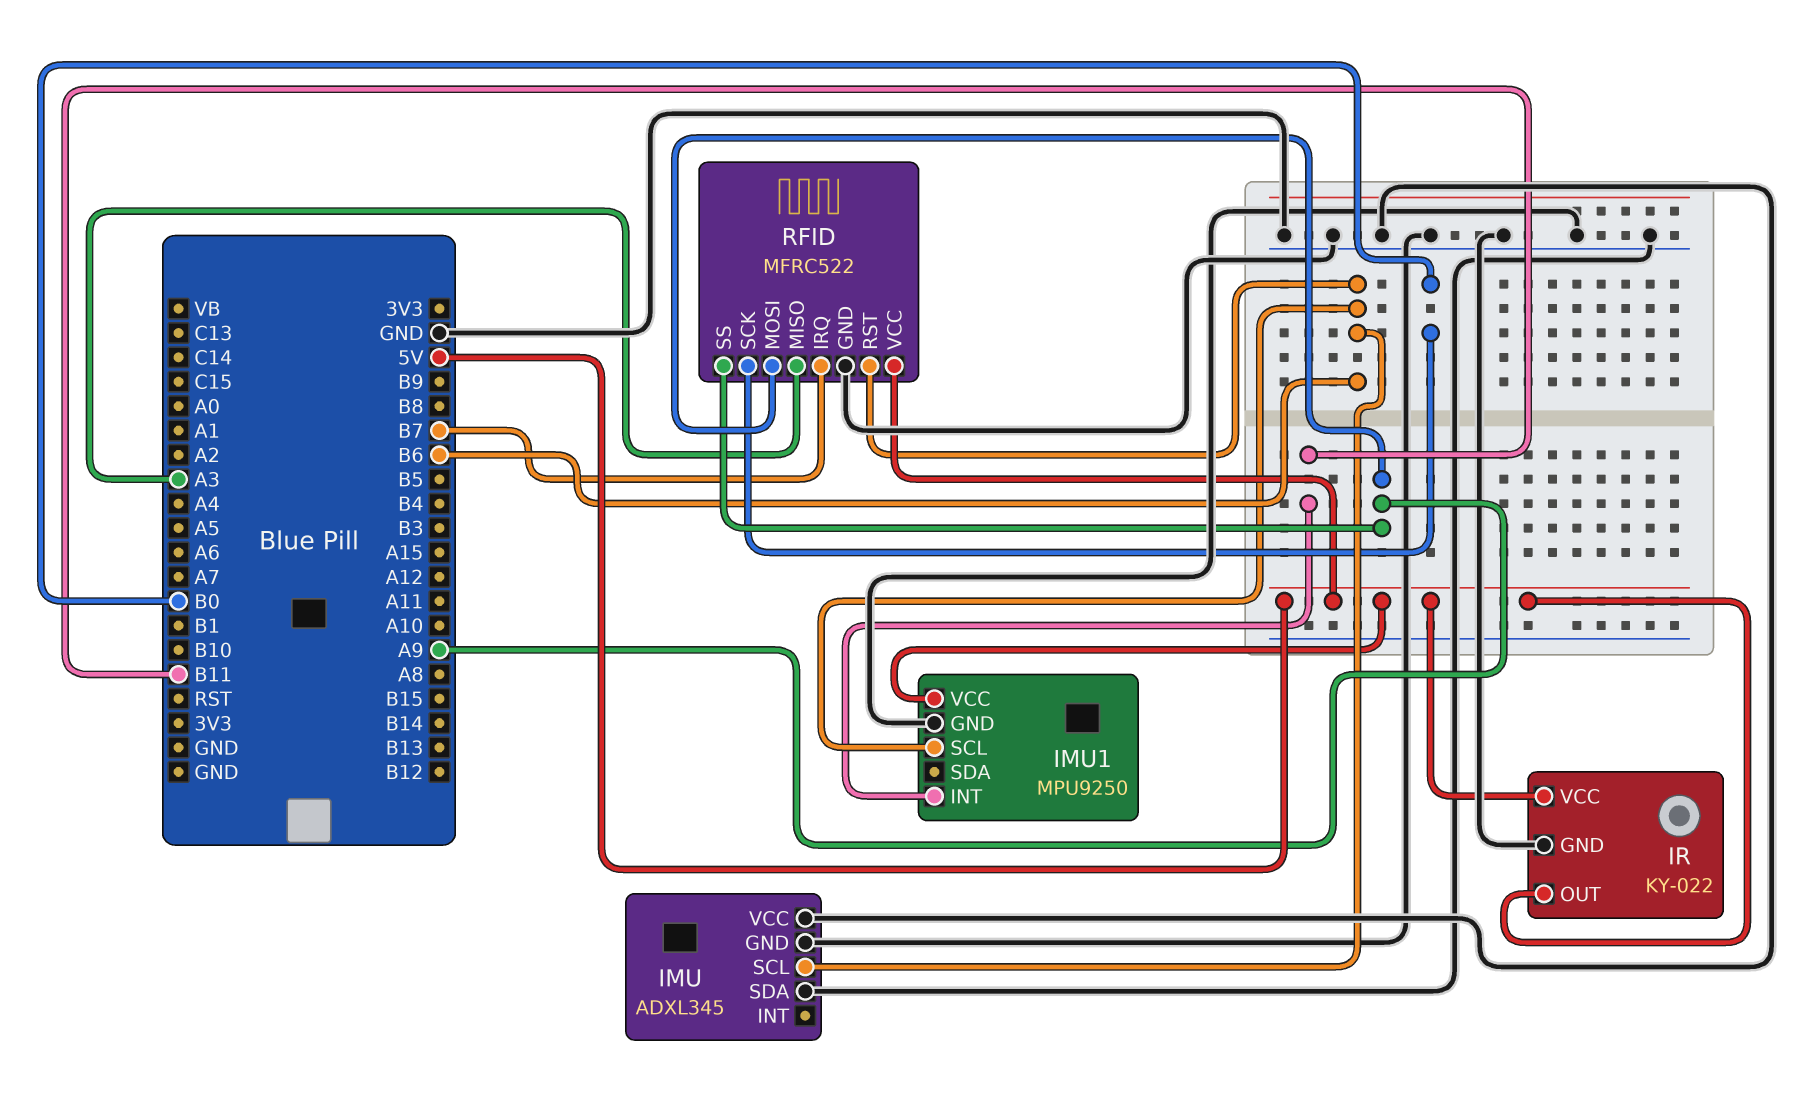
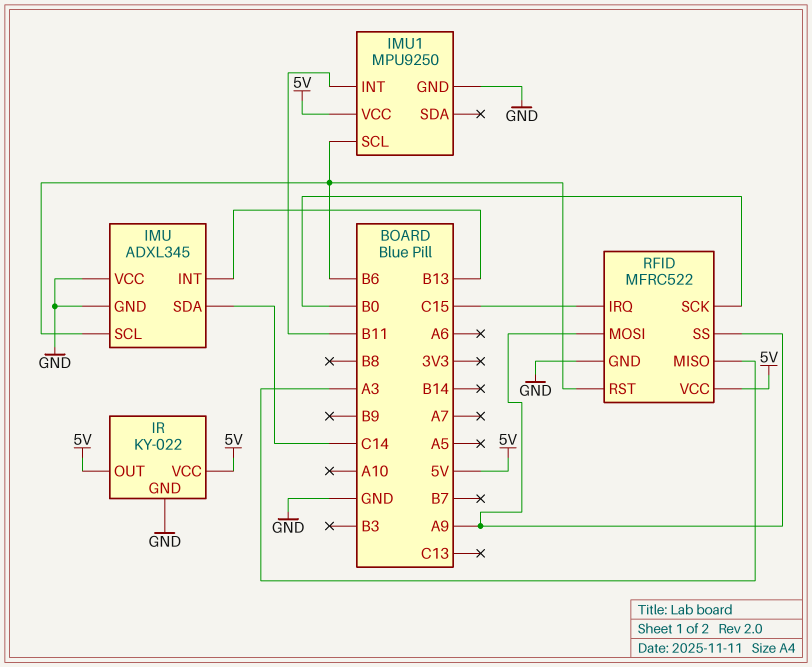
IMU pin INT: none -> B13
IMU pin SDA: GND -> C14
RFID pin IRQ: B7 -> C15

